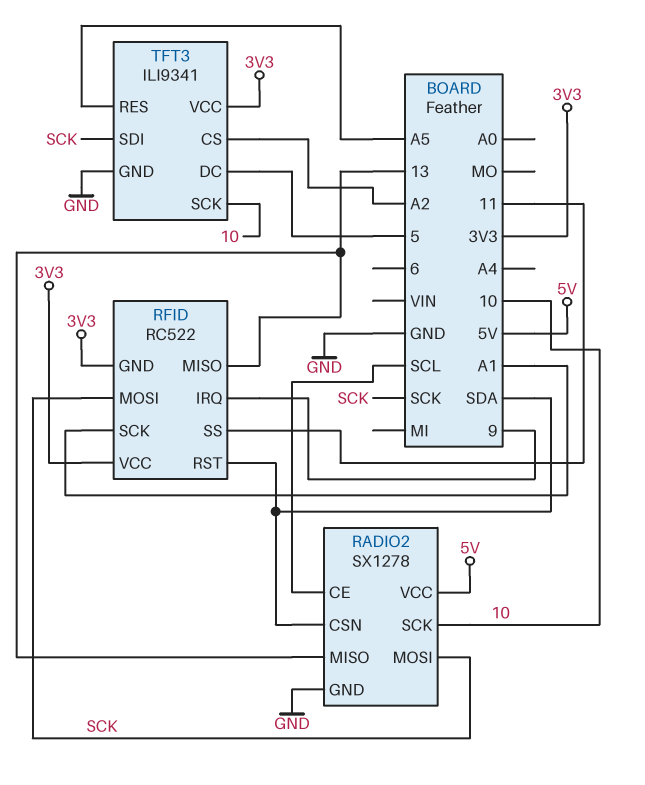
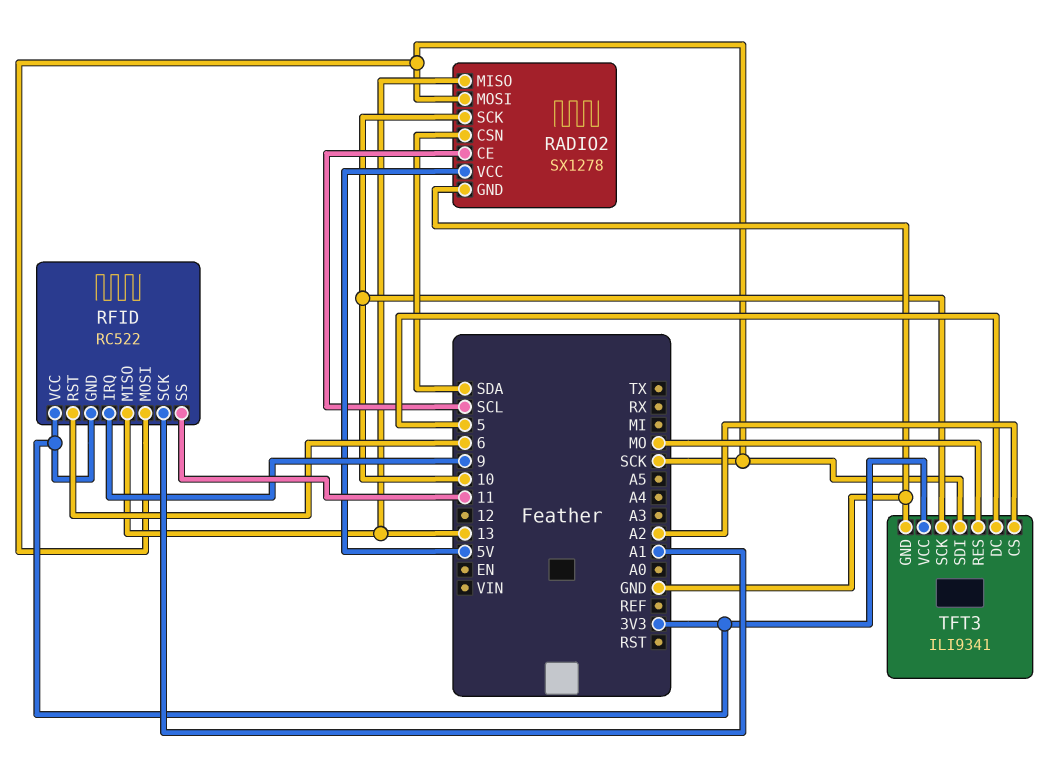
RFID pin RST: SDA -> 6
TFT3 pin RES: A5 -> MO

